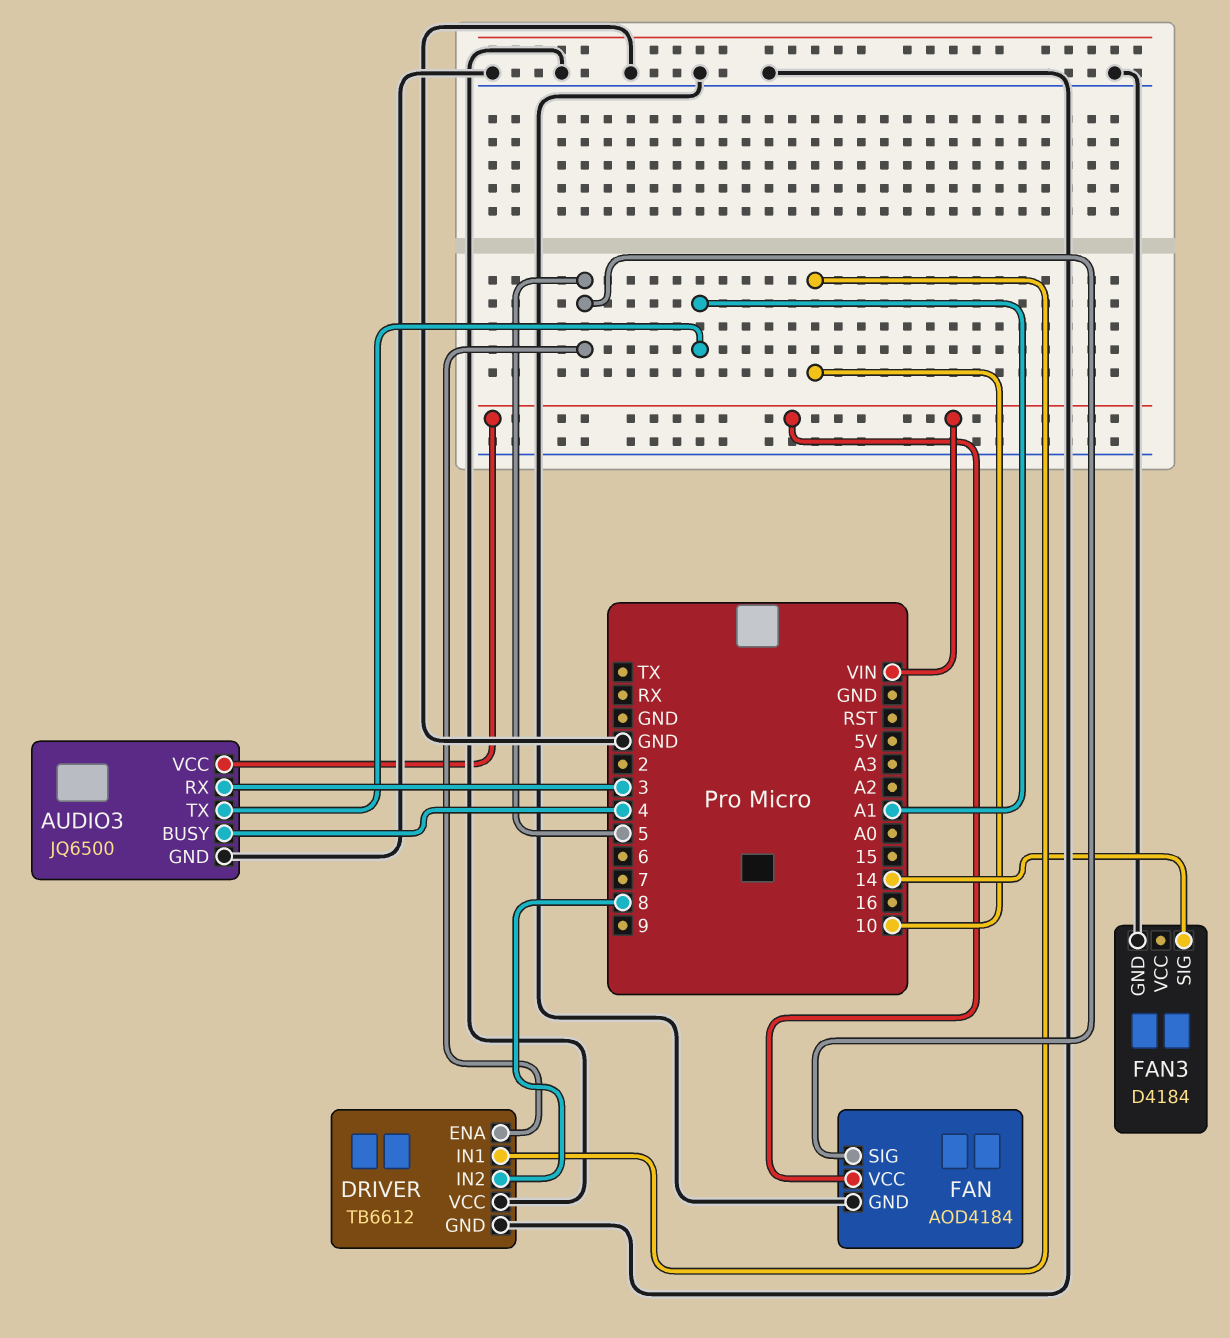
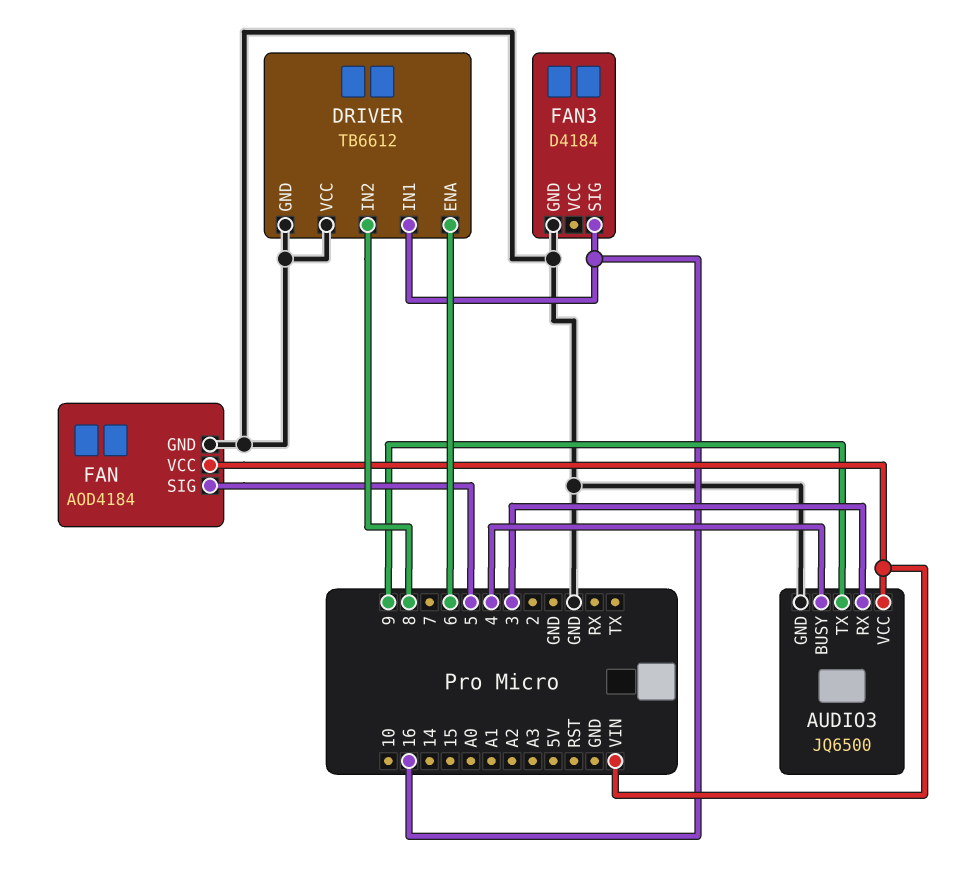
AUDIO3 pin TX: A1 -> 9
DRIVER pin ENA: 5 -> 6
DRIVER pin IN1: 10 -> 16
FAN3 pin SIG: 14 -> 16

